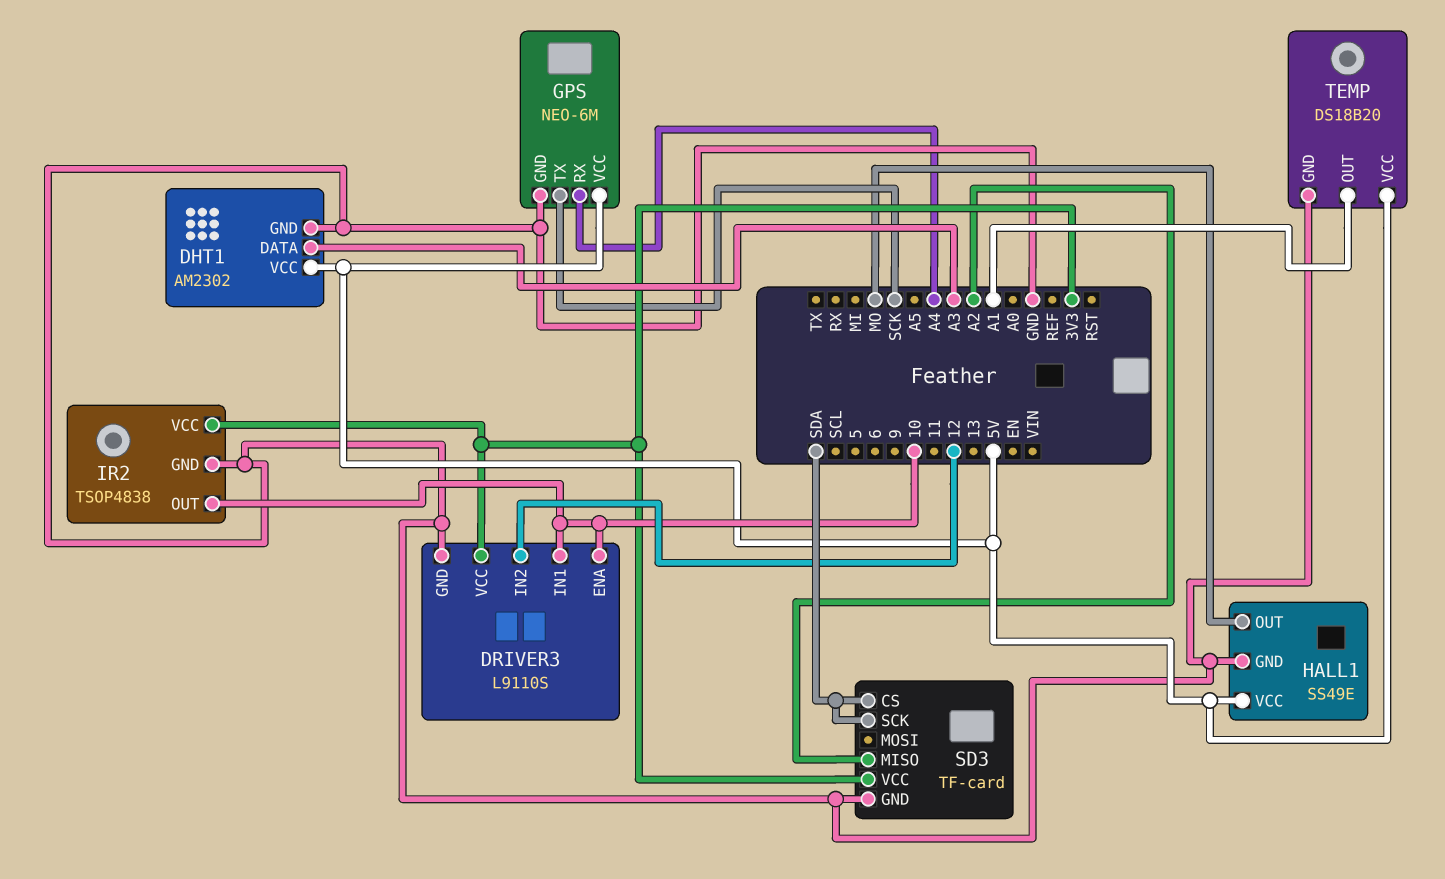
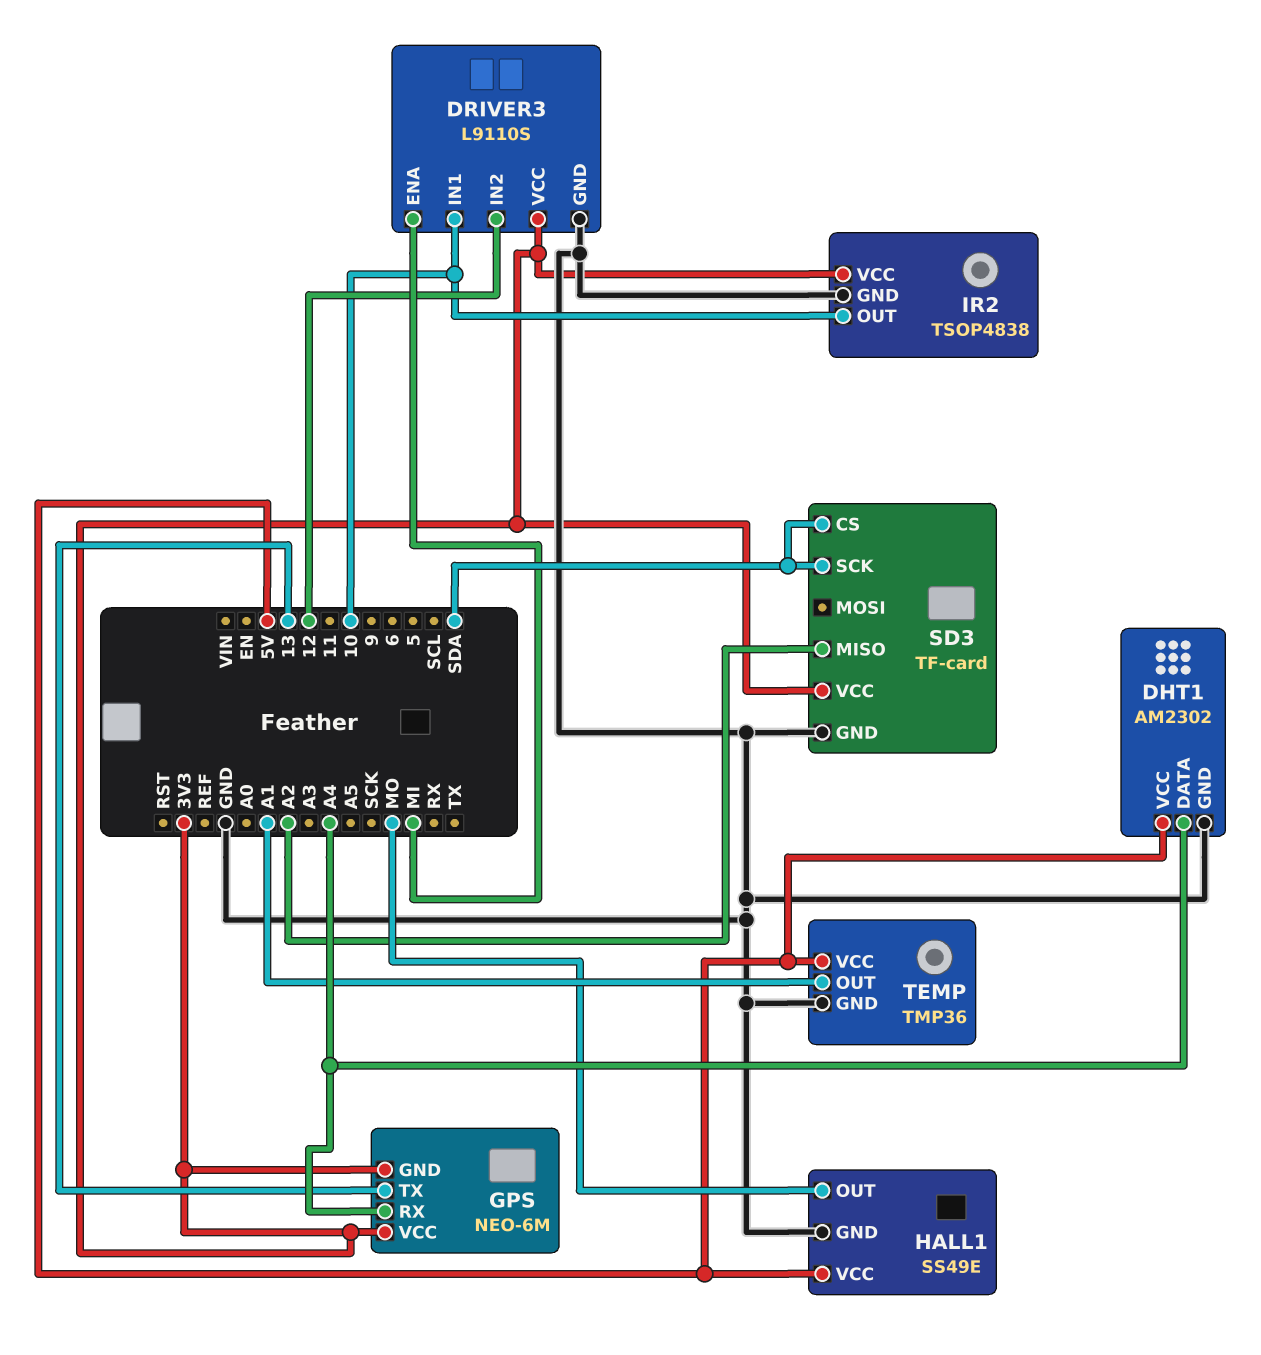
DHT1 pin DATA: A3 -> A4
DRIVER3 pin ENA: 10 -> MI
GPS pin GND: GND -> 3V3
GPS pin TX: SCK -> 13
GPS pin VCC: 5V -> 3V3
TEMP: DS18B20 -> TMP36

